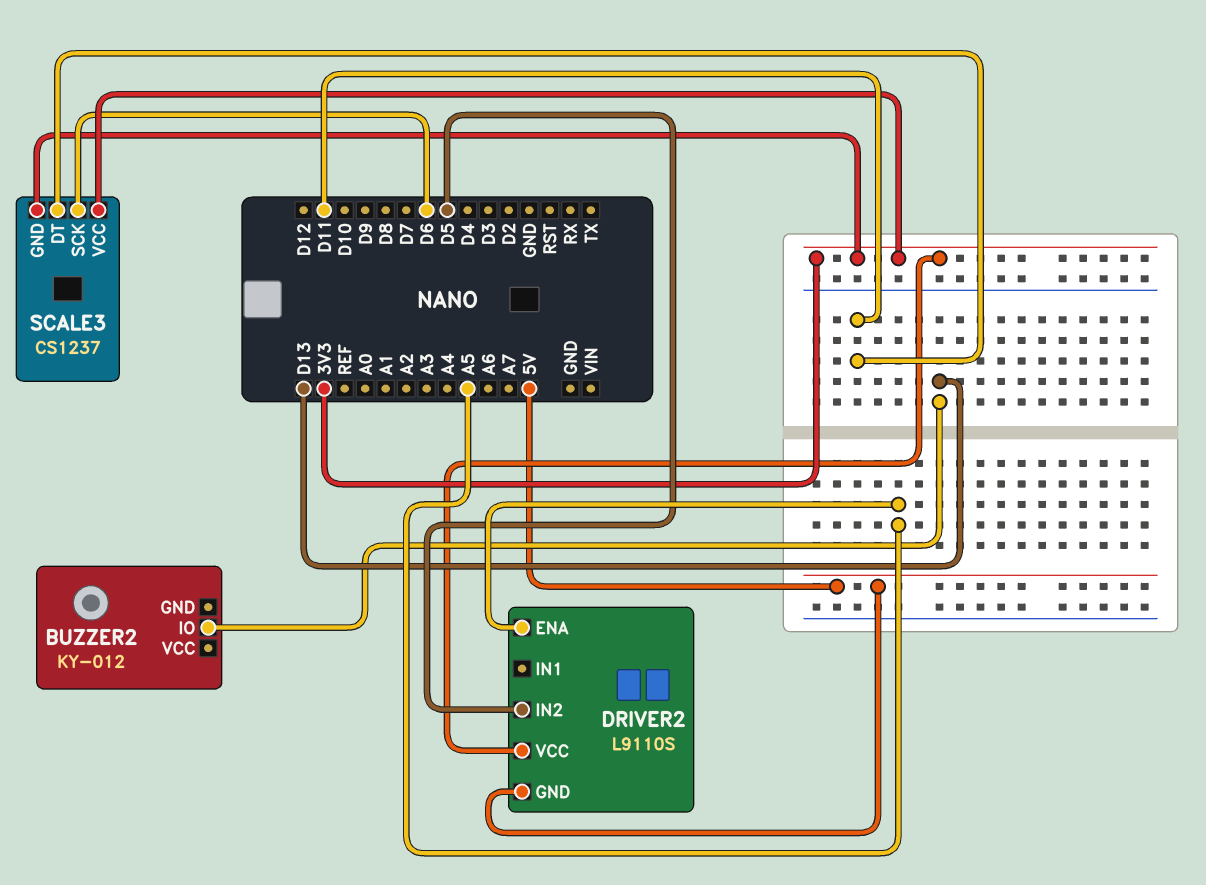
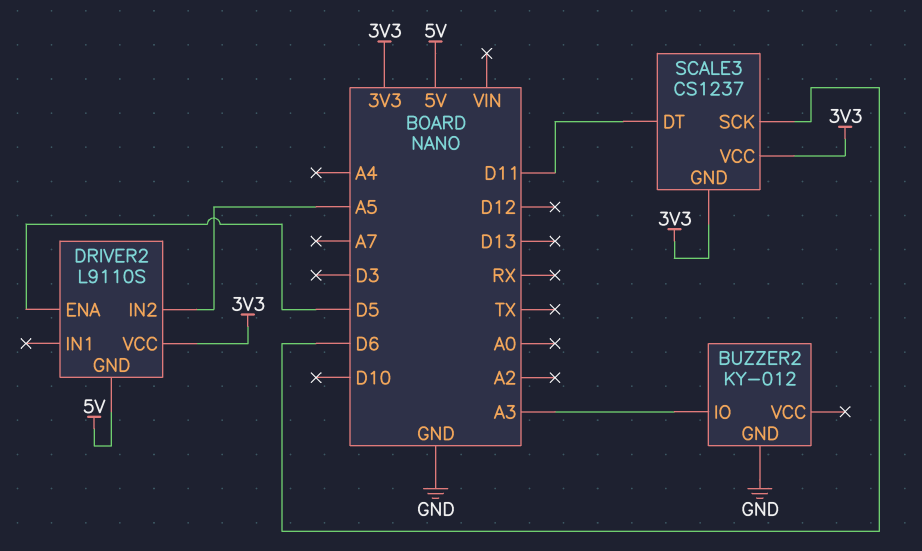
BUZZER2 pin GND: none -> GND
BUZZER2 pin IO: D13 -> A3
DRIVER2 pin ENA: A5 -> D5
DRIVER2 pin IN2: D5 -> A5

